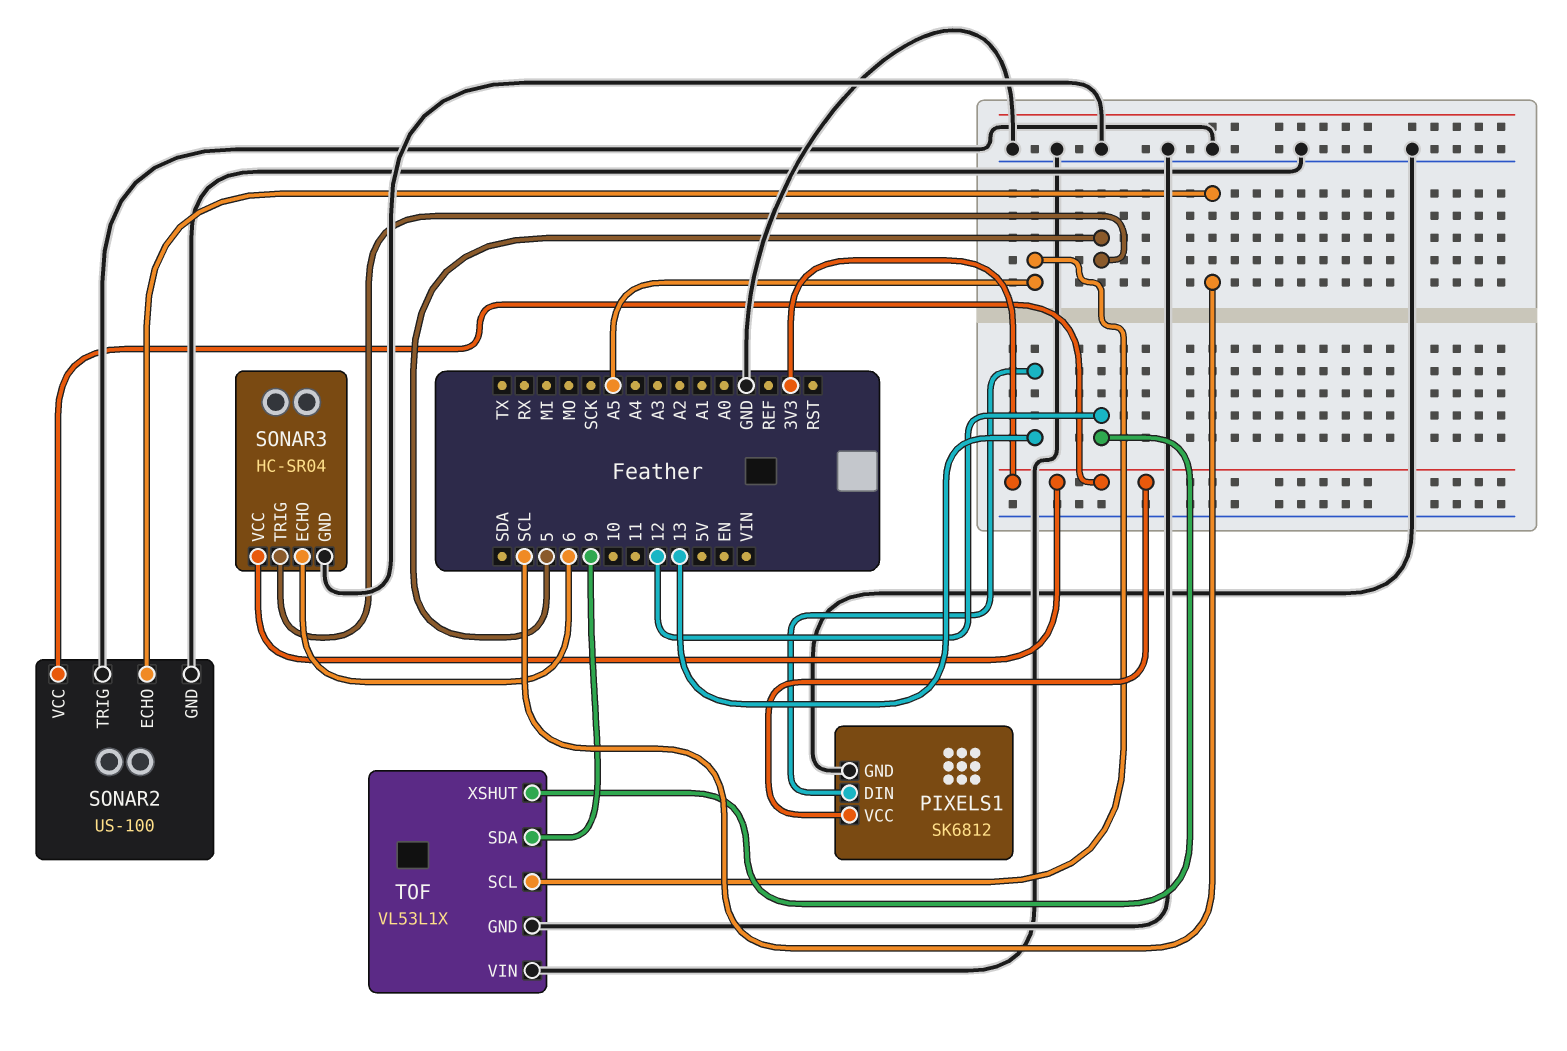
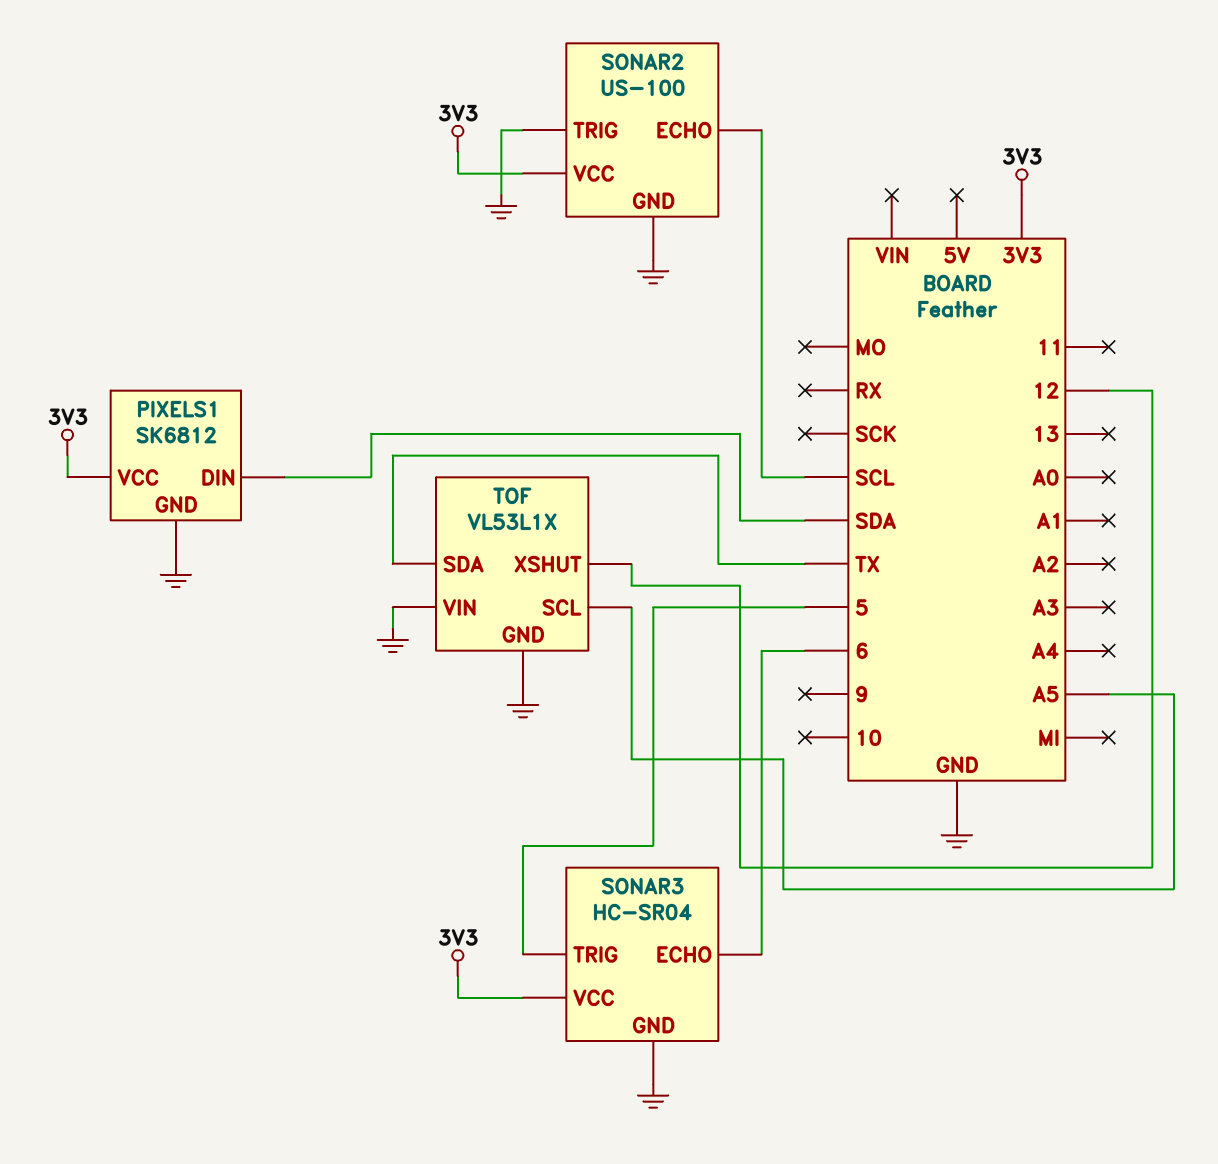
PIXELS1 pin DIN: 13 -> SDA
TOF pin SDA: 9 -> TX

